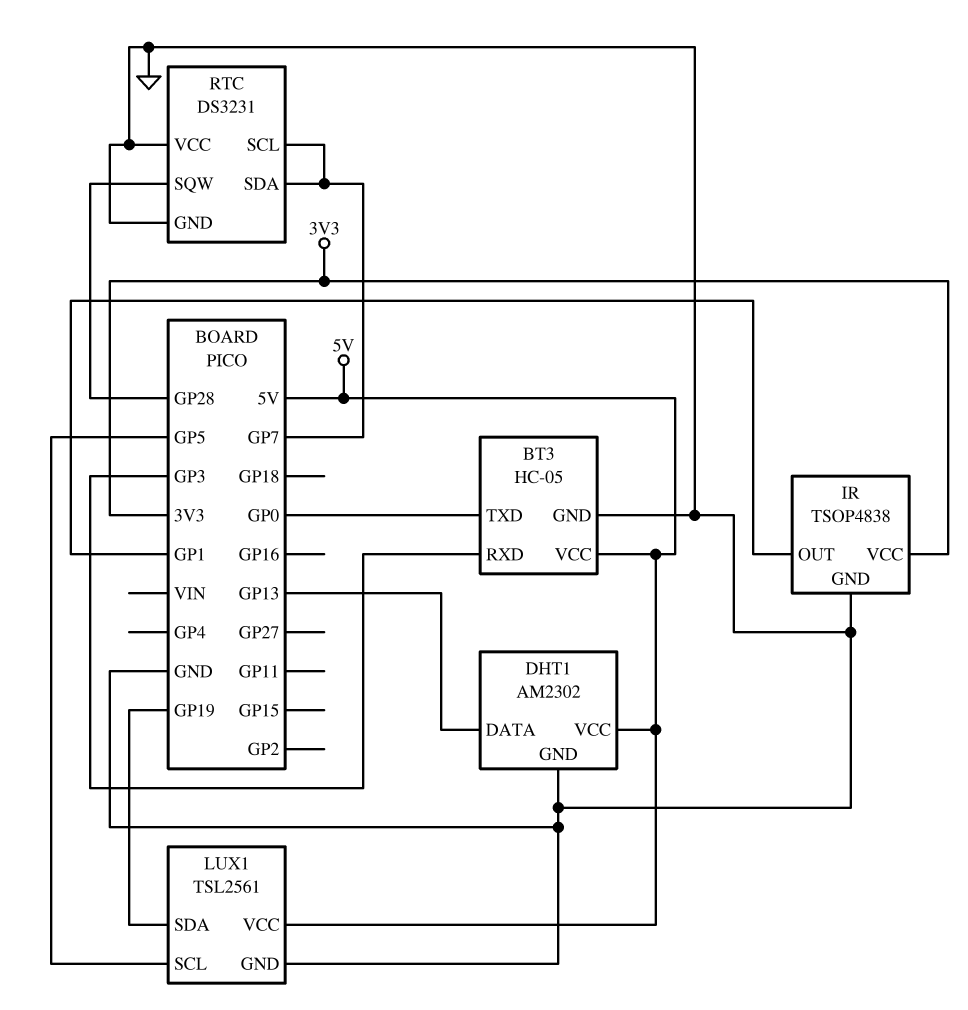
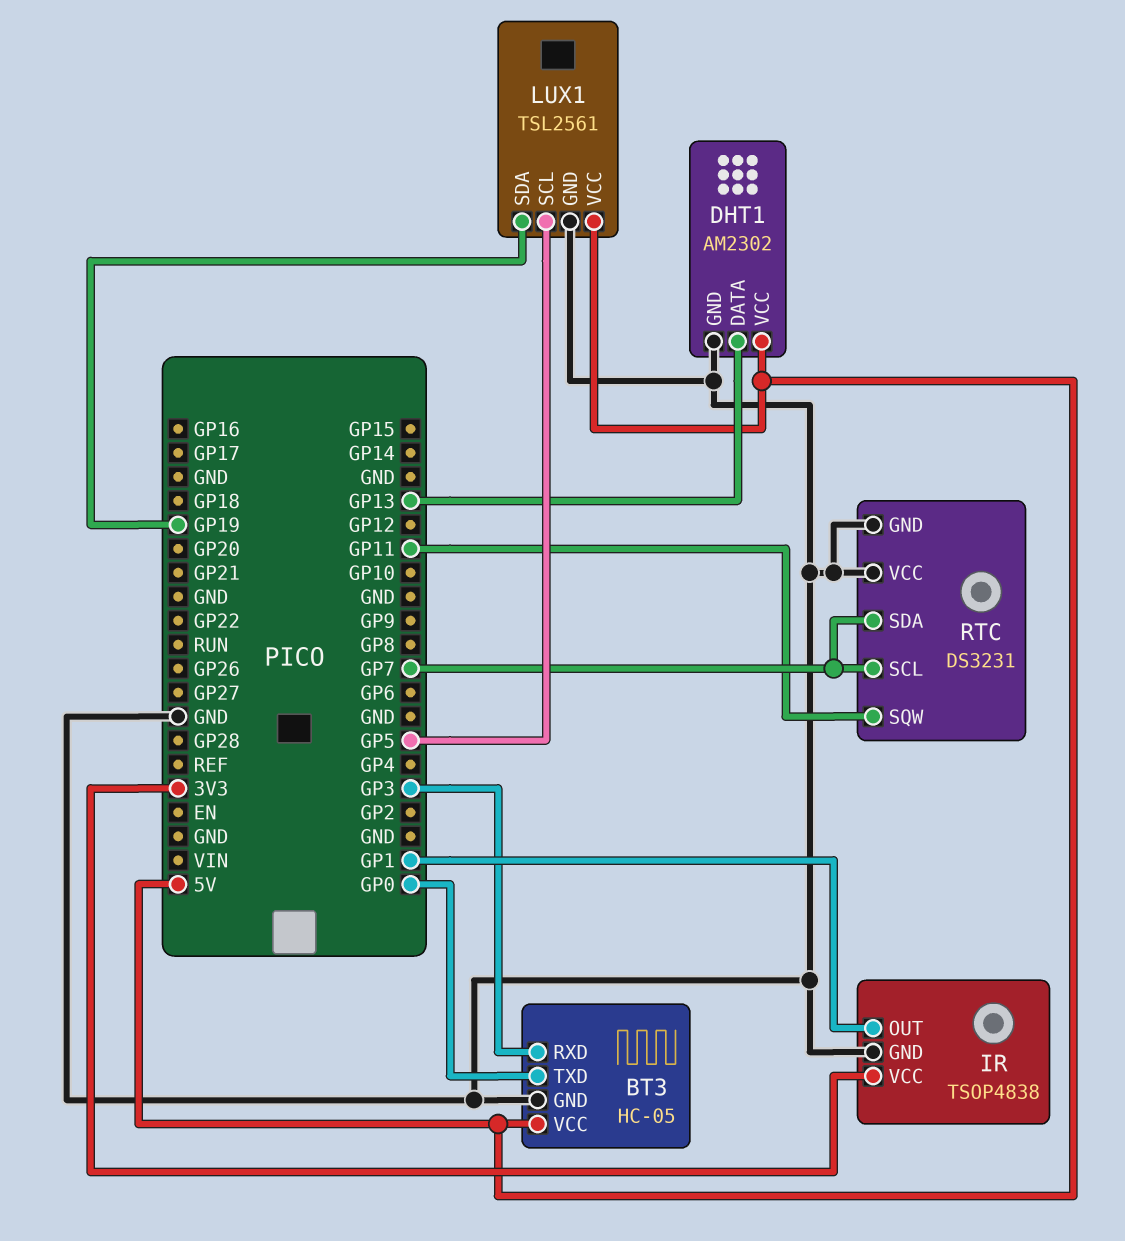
RTC pin SQW: GP28 -> GP11

